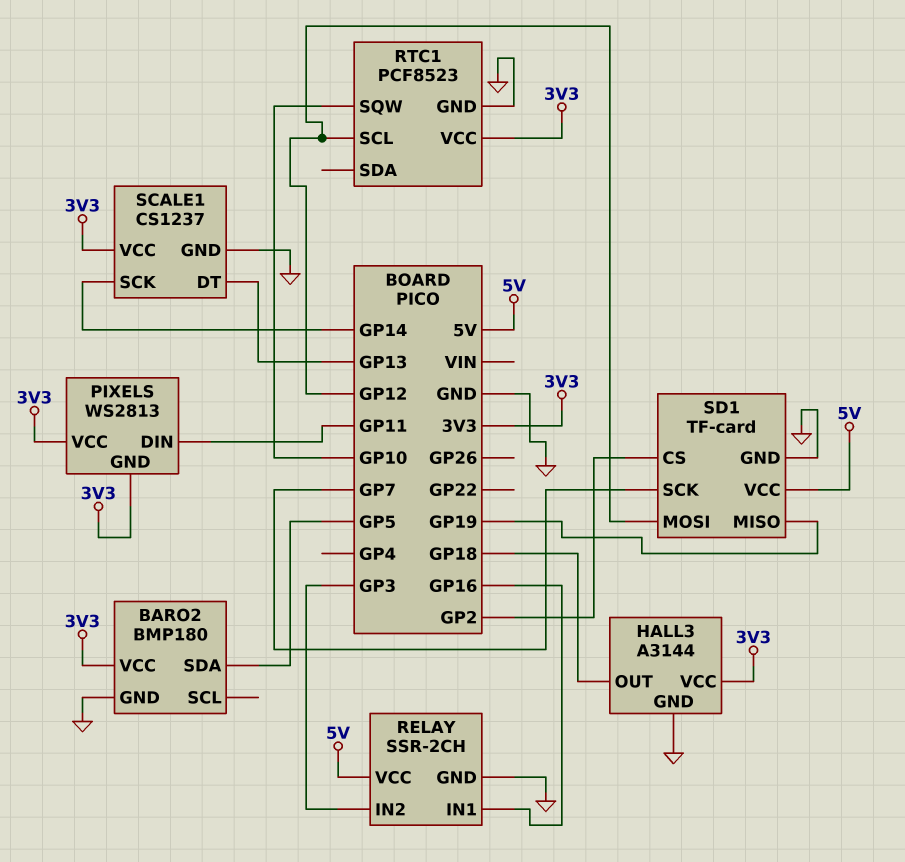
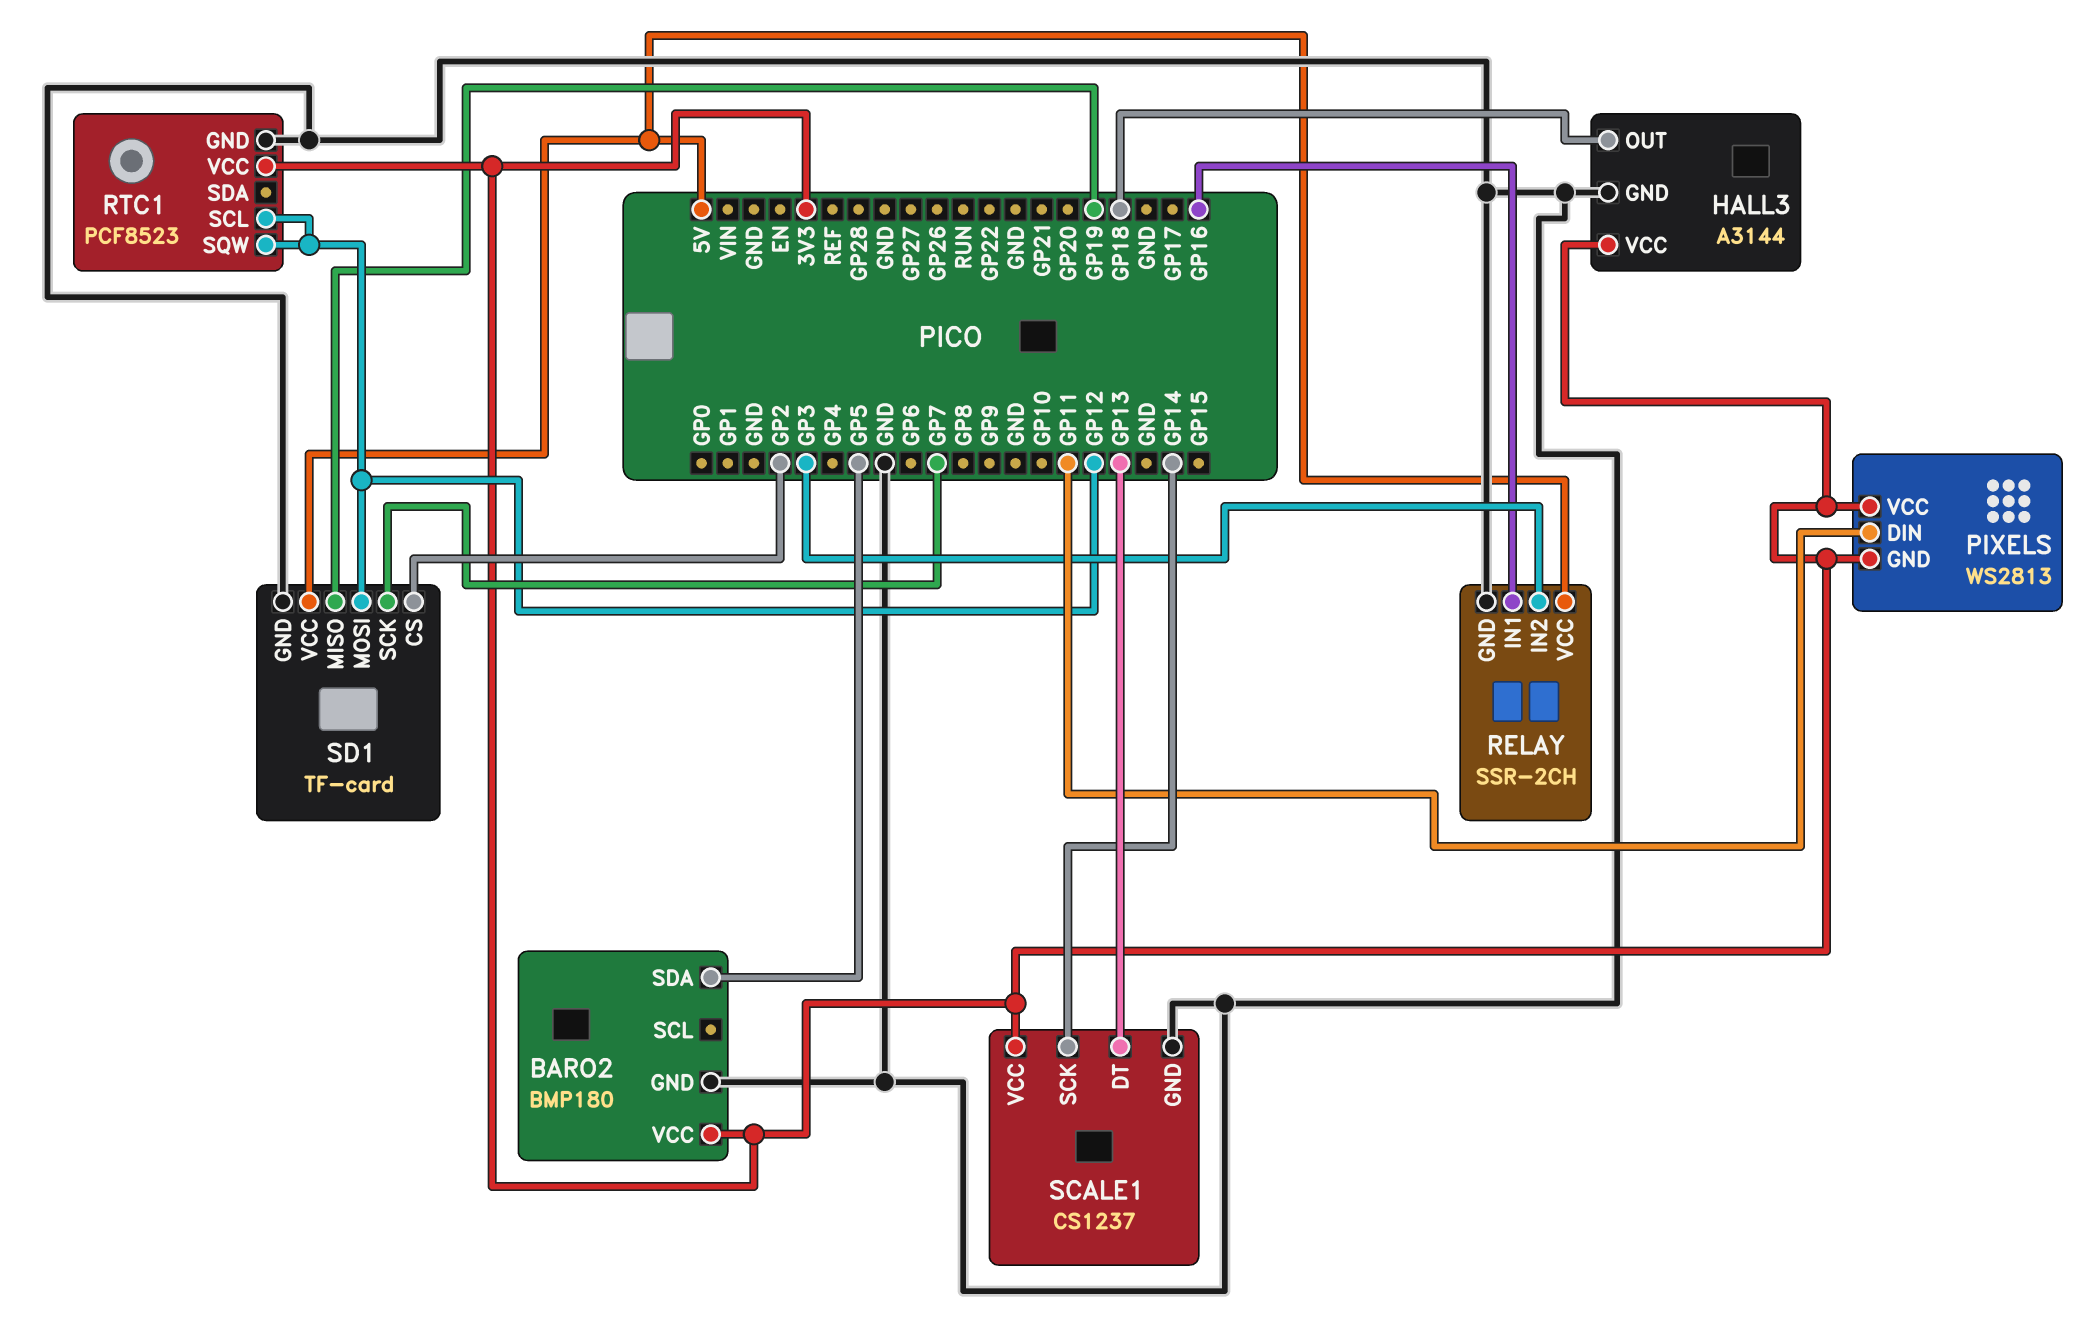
RTC1 pin SQW: GP10 -> GP12

